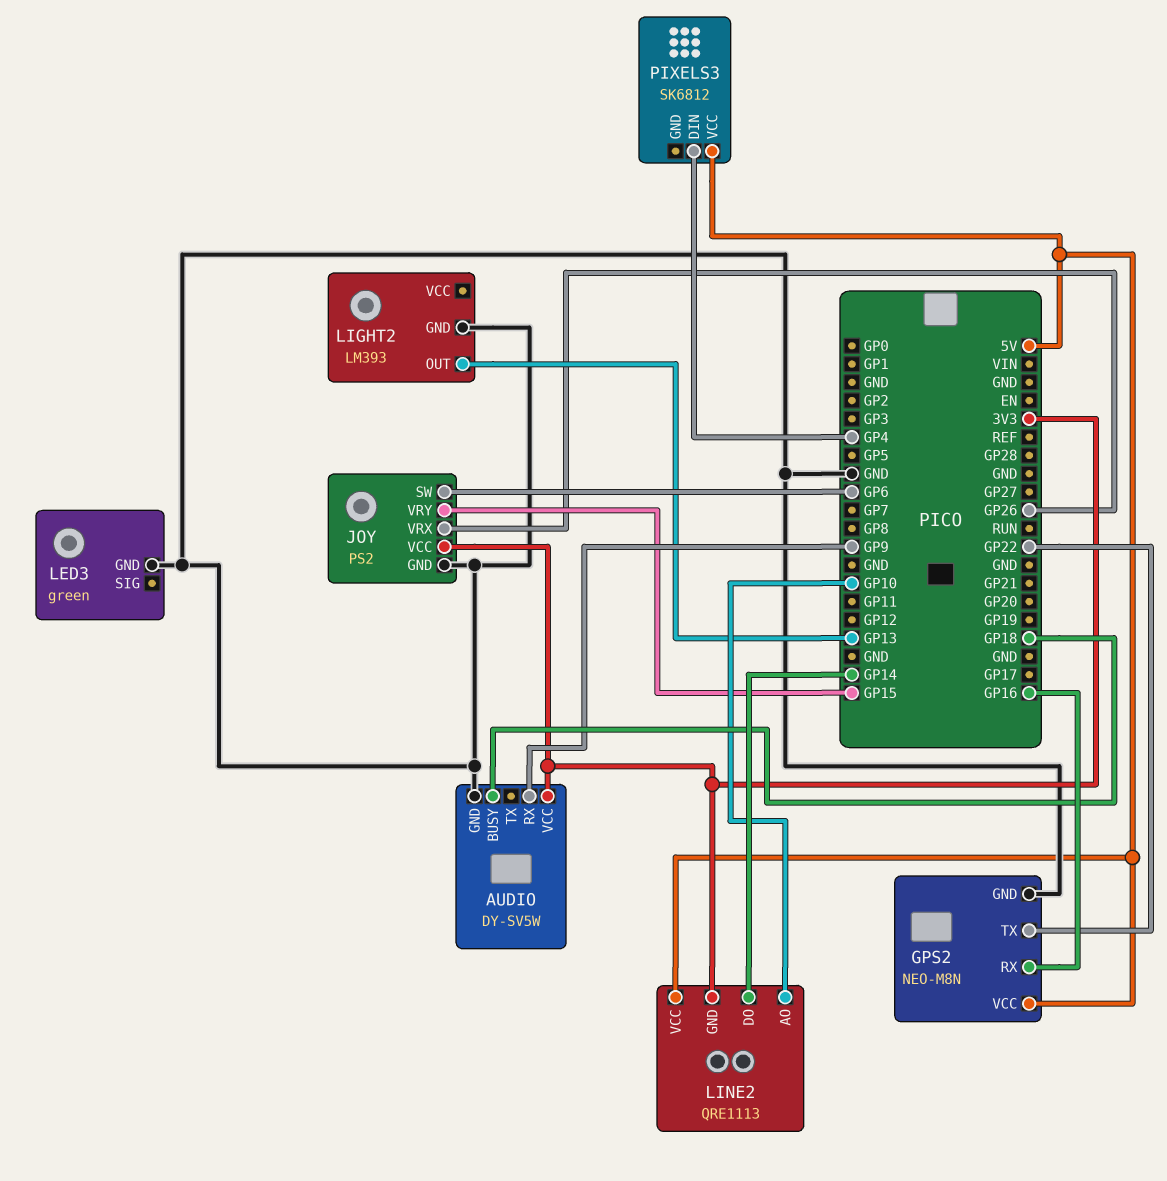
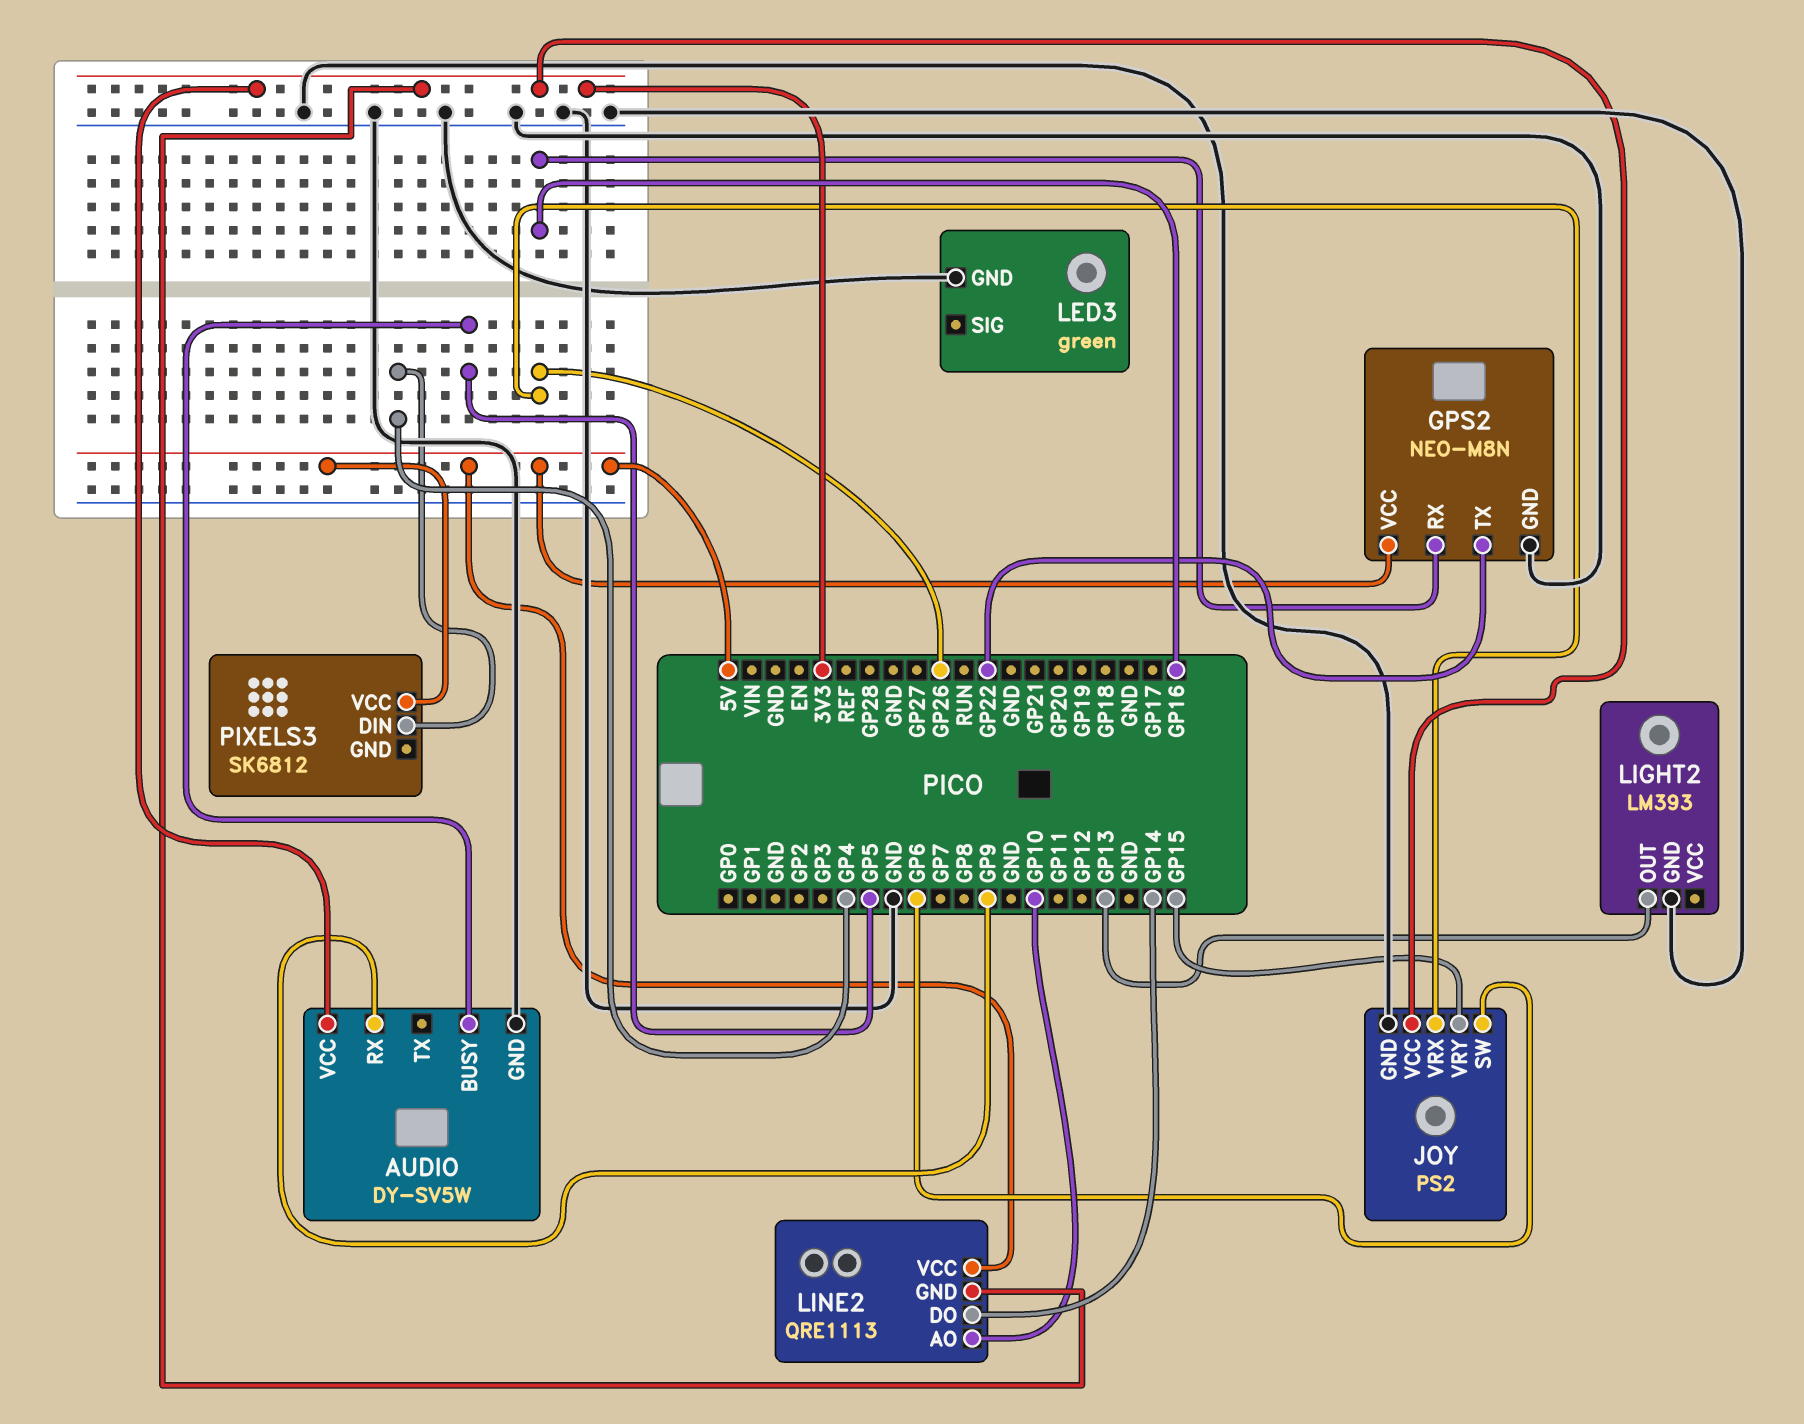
AUDIO pin BUSY: GP18 -> GP5

